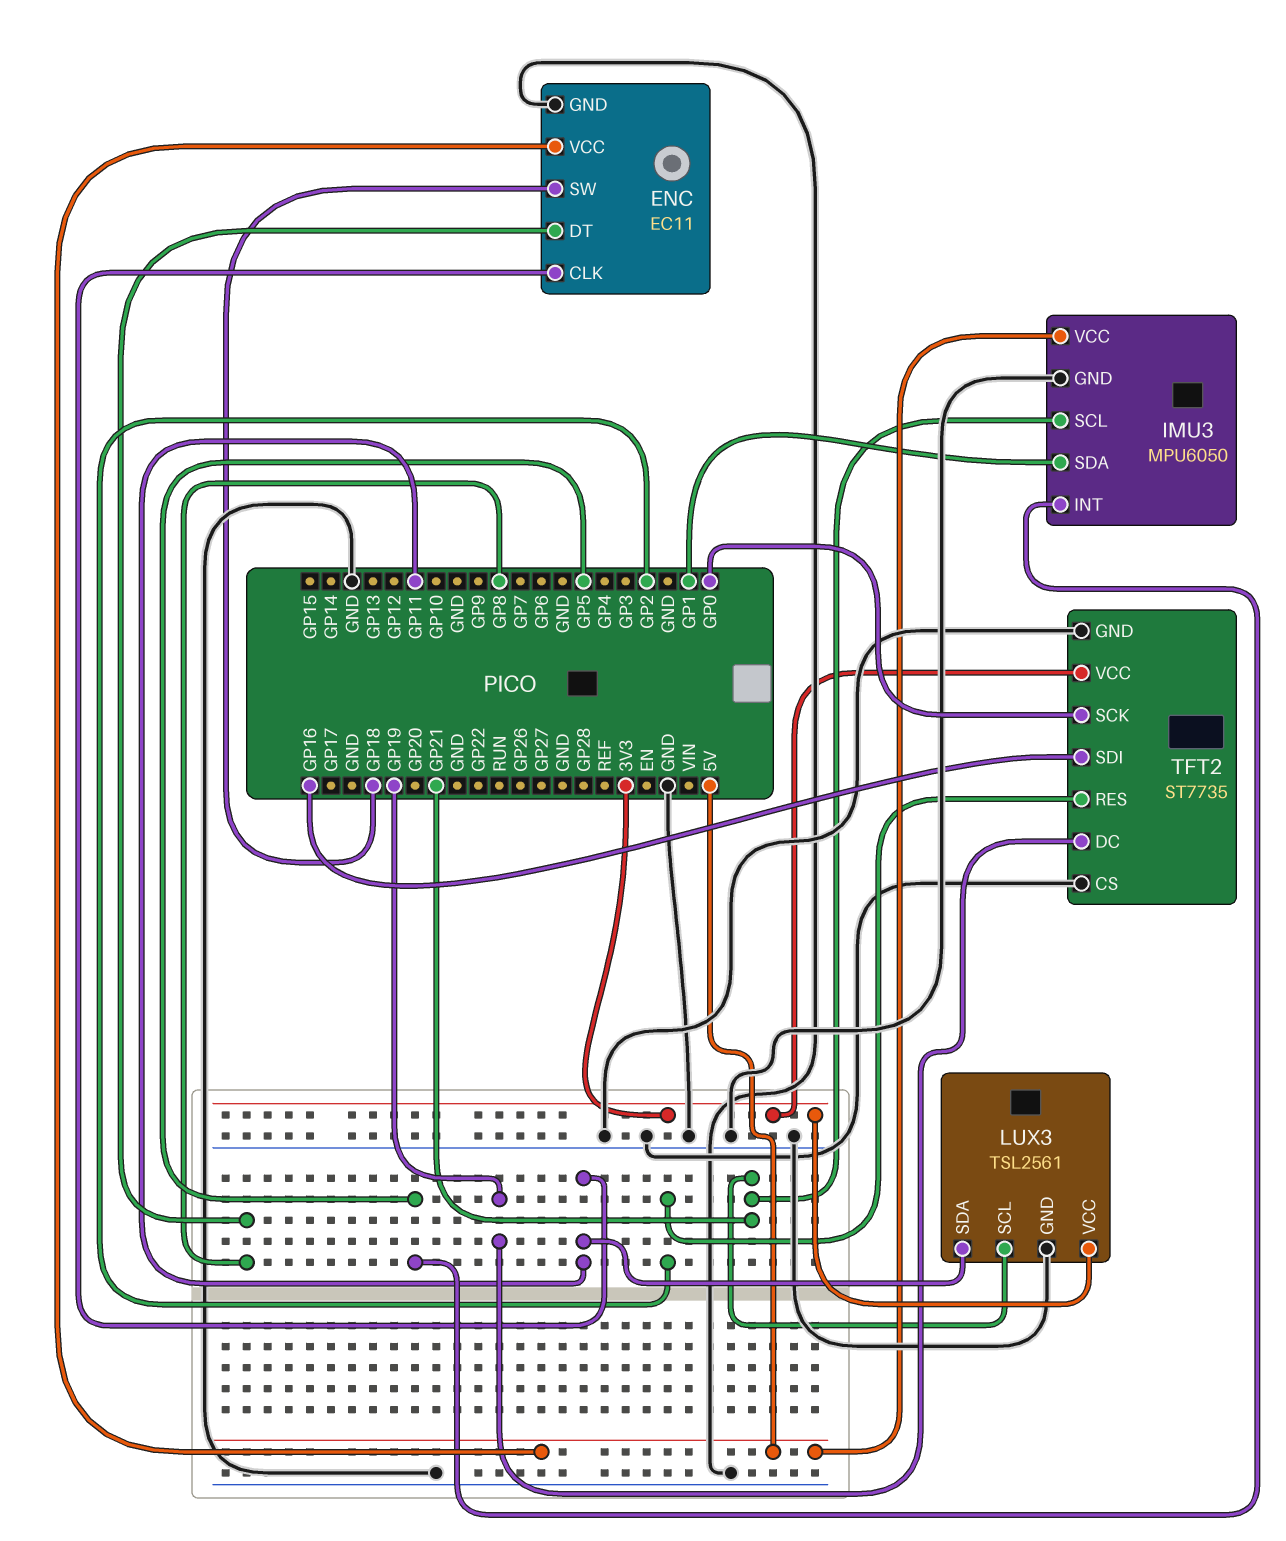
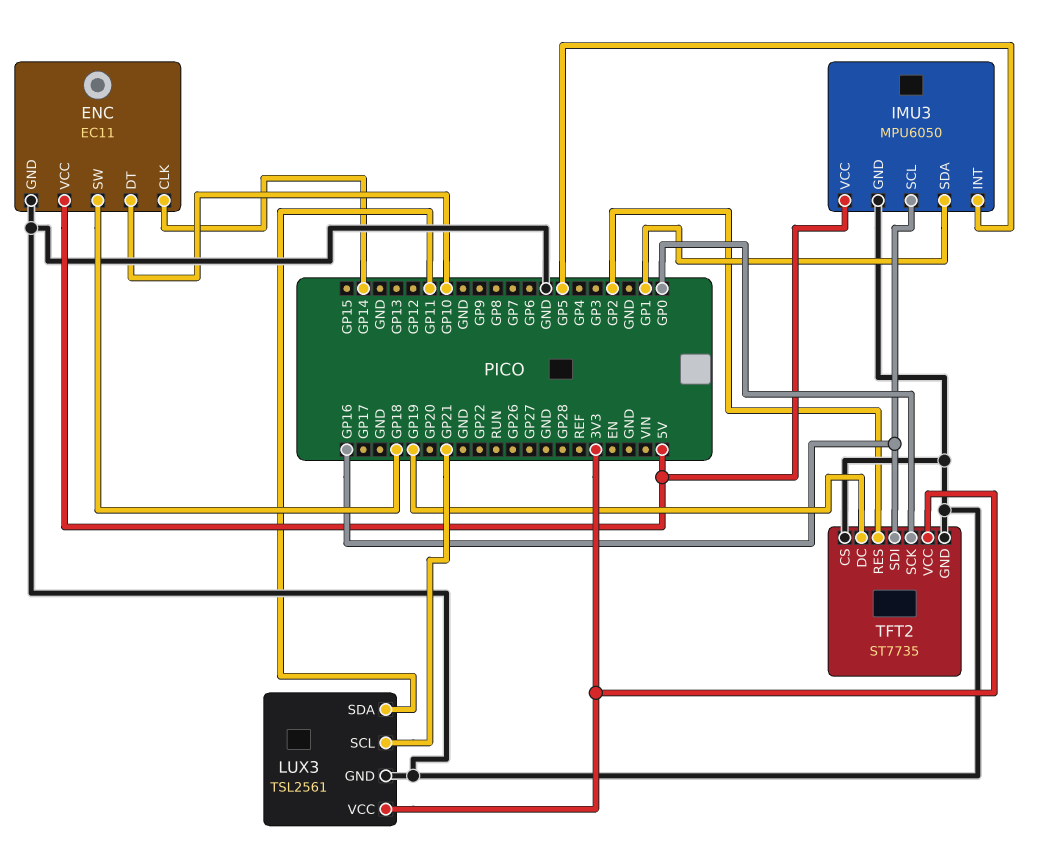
ENC pin CLK: GP11 -> GP14
ENC pin DT: GP8 -> GP10
IMU3 pin SCL: GP21 -> GP16

